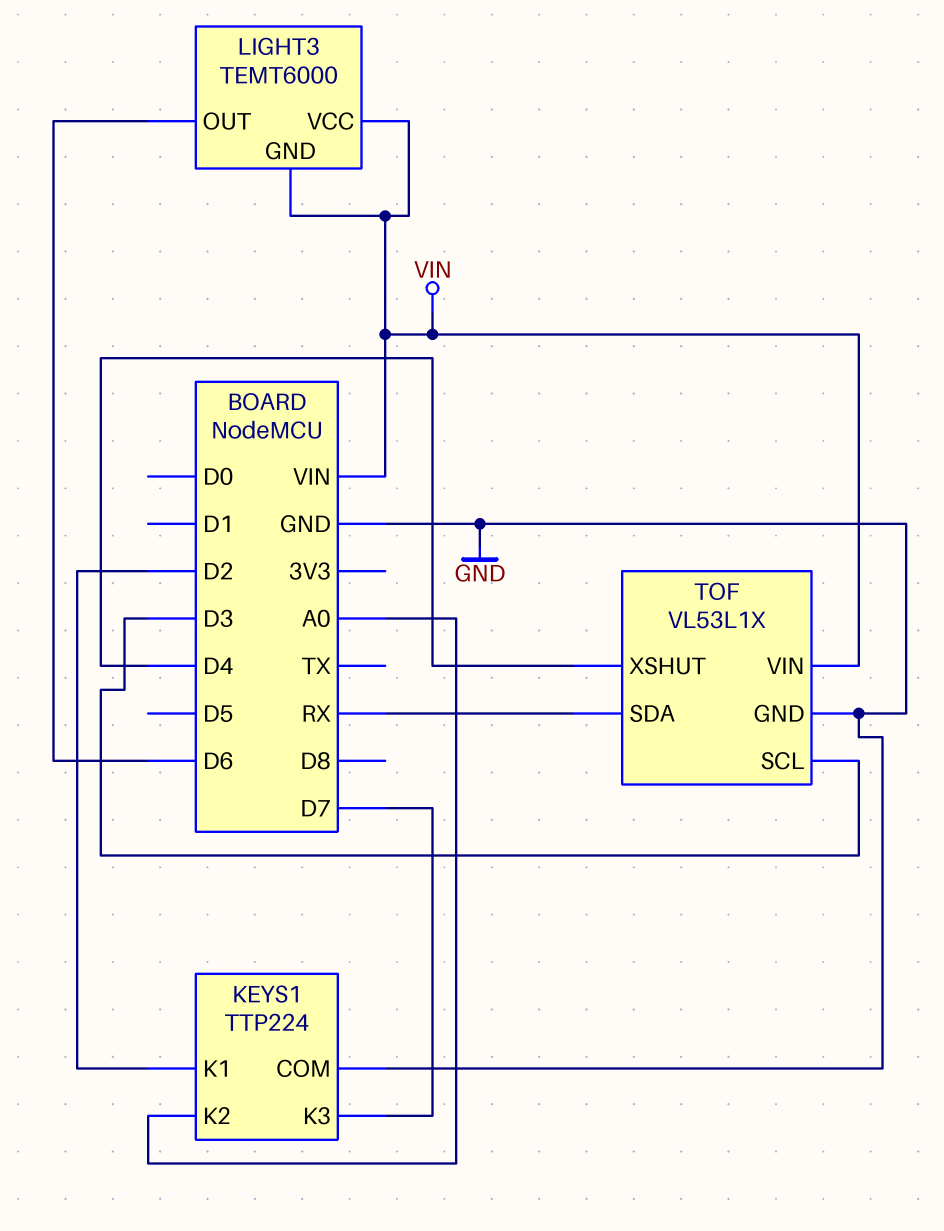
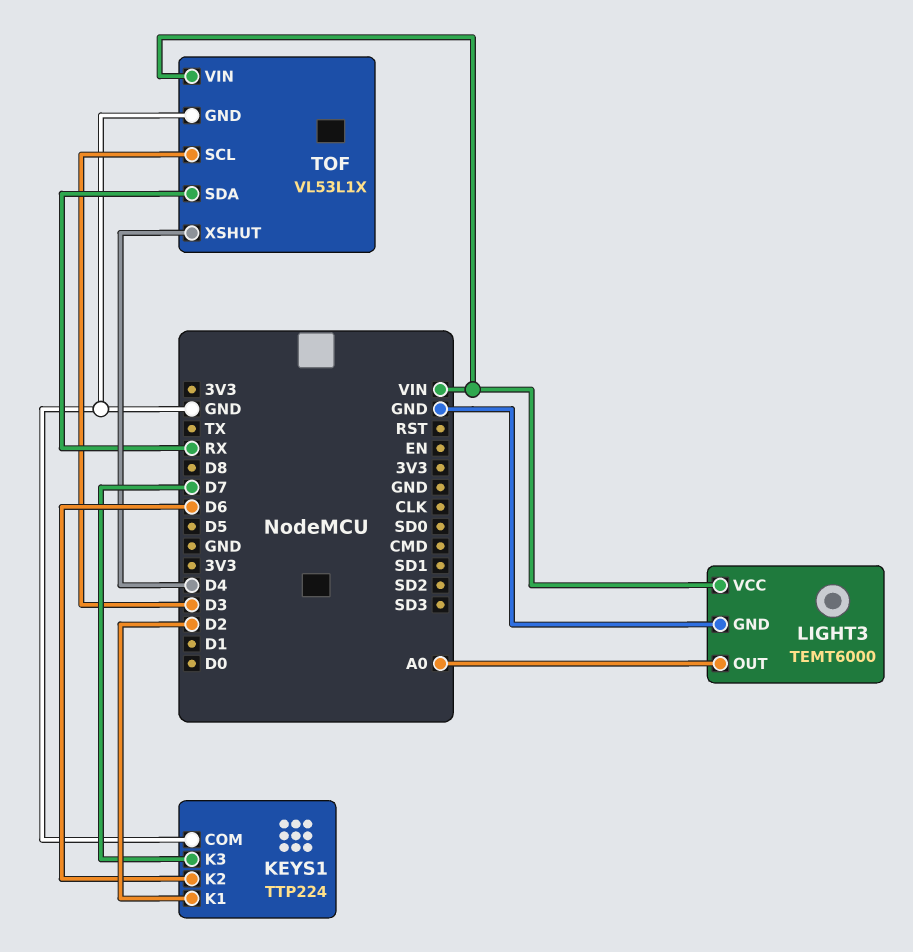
KEYS1 pin K2: A0 -> D6
LIGHT3 pin GND: VIN -> GND
LIGHT3 pin OUT: D6 -> A0

